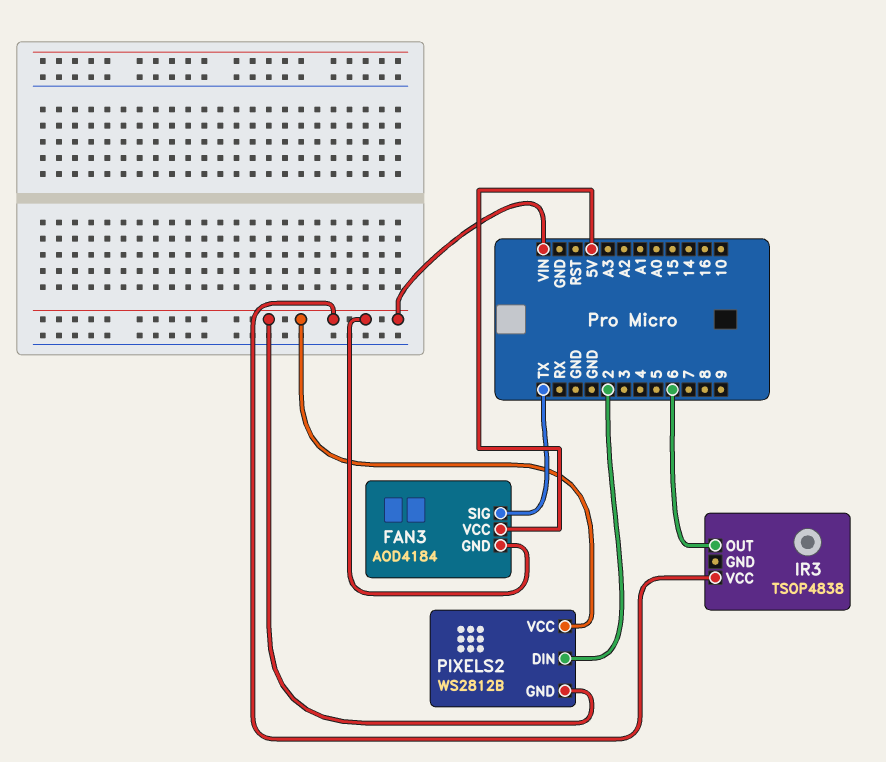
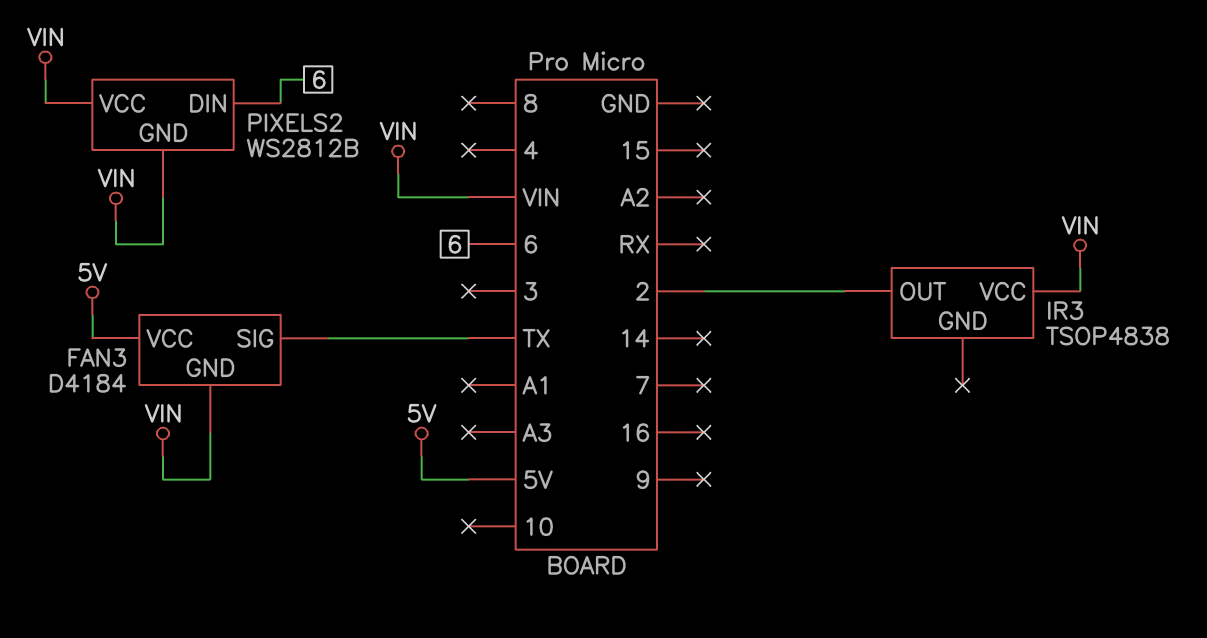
FAN3: AOD4184 -> D4184
IR3 pin OUT: 6 -> 2
PIXELS2 pin DIN: 2 -> 6

